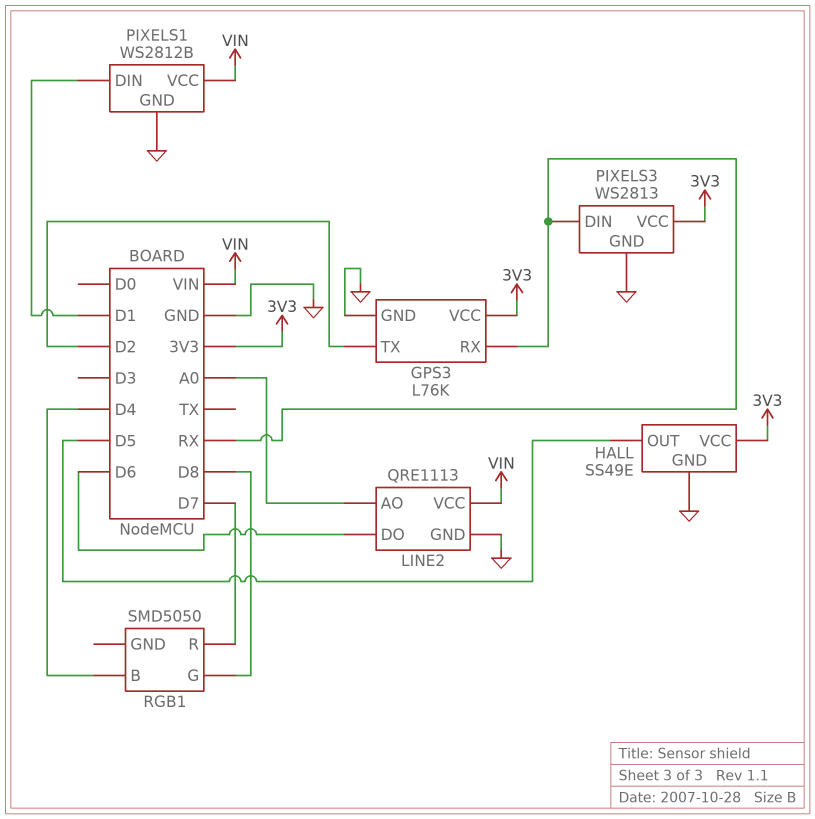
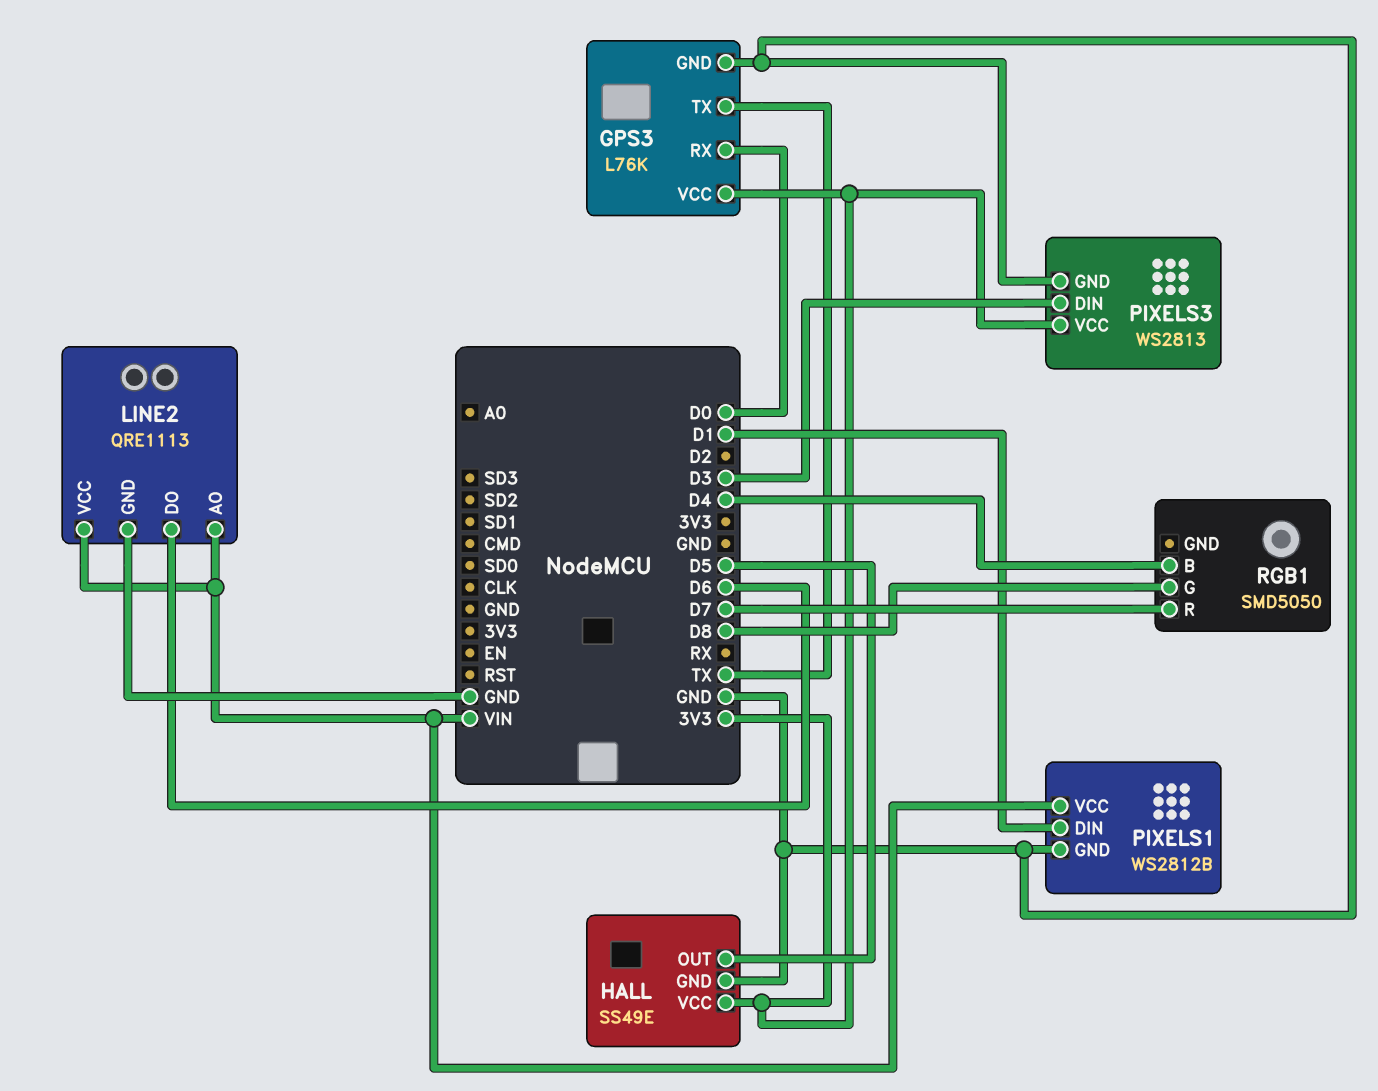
GPS3 pin RX: RX -> D0
GPS3 pin TX: D2 -> TX
LINE2 pin AO: A0 -> VIN
PIXELS3 pin DIN: RX -> D3

